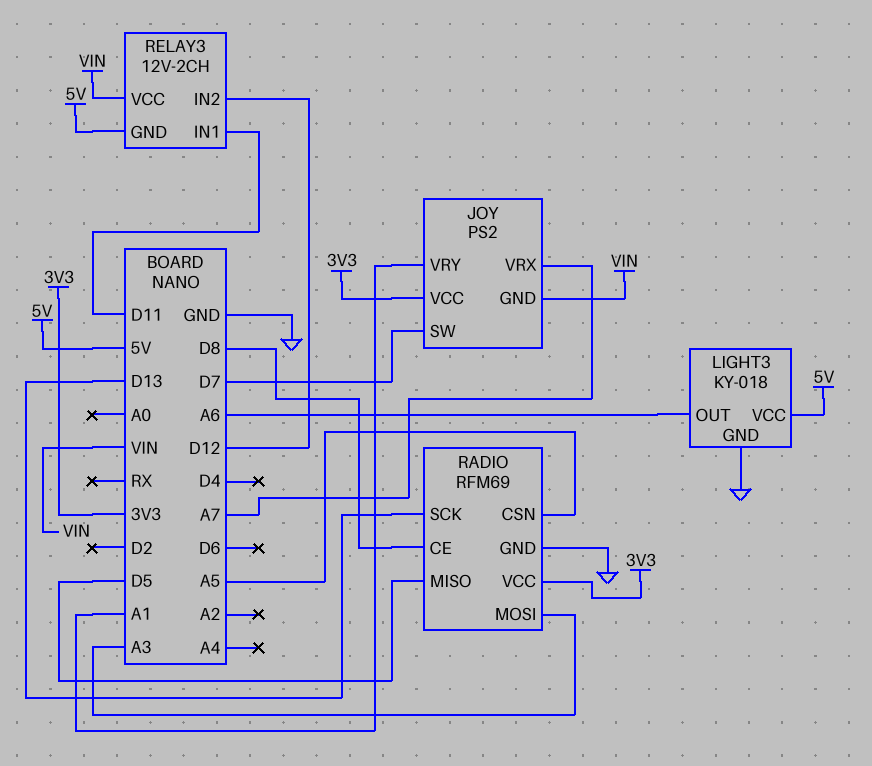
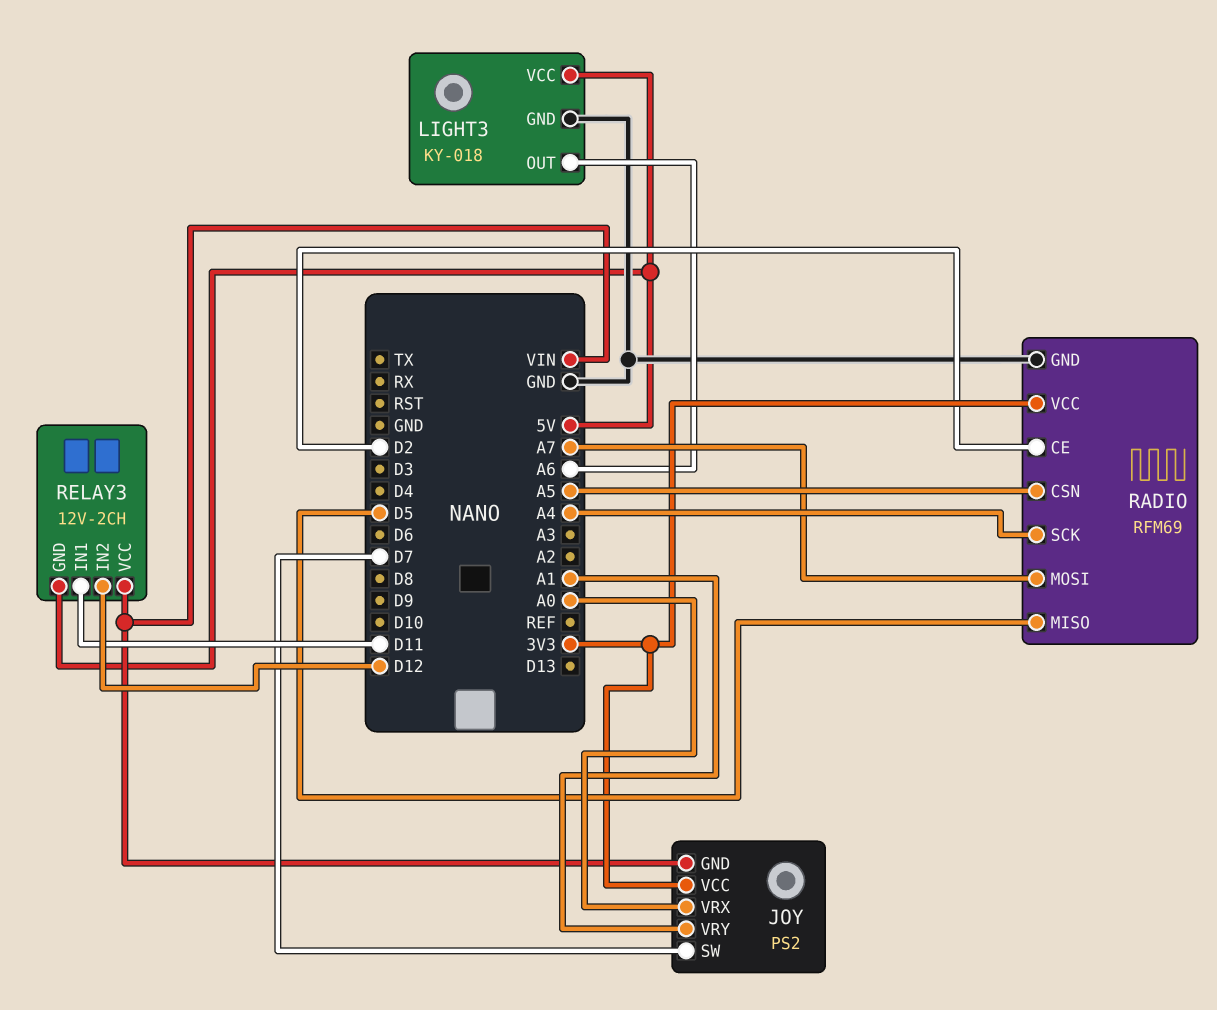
JOY pin VRX: A7 -> A0
RADIO pin CE: D8 -> D2
RADIO pin MOSI: A3 -> A7
RADIO pin SCK: D13 -> A4

